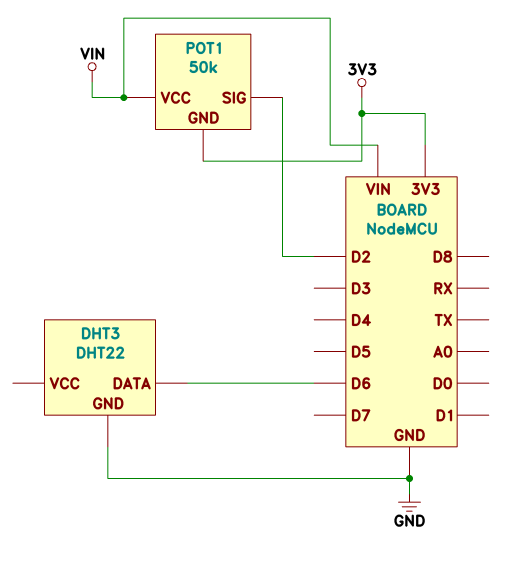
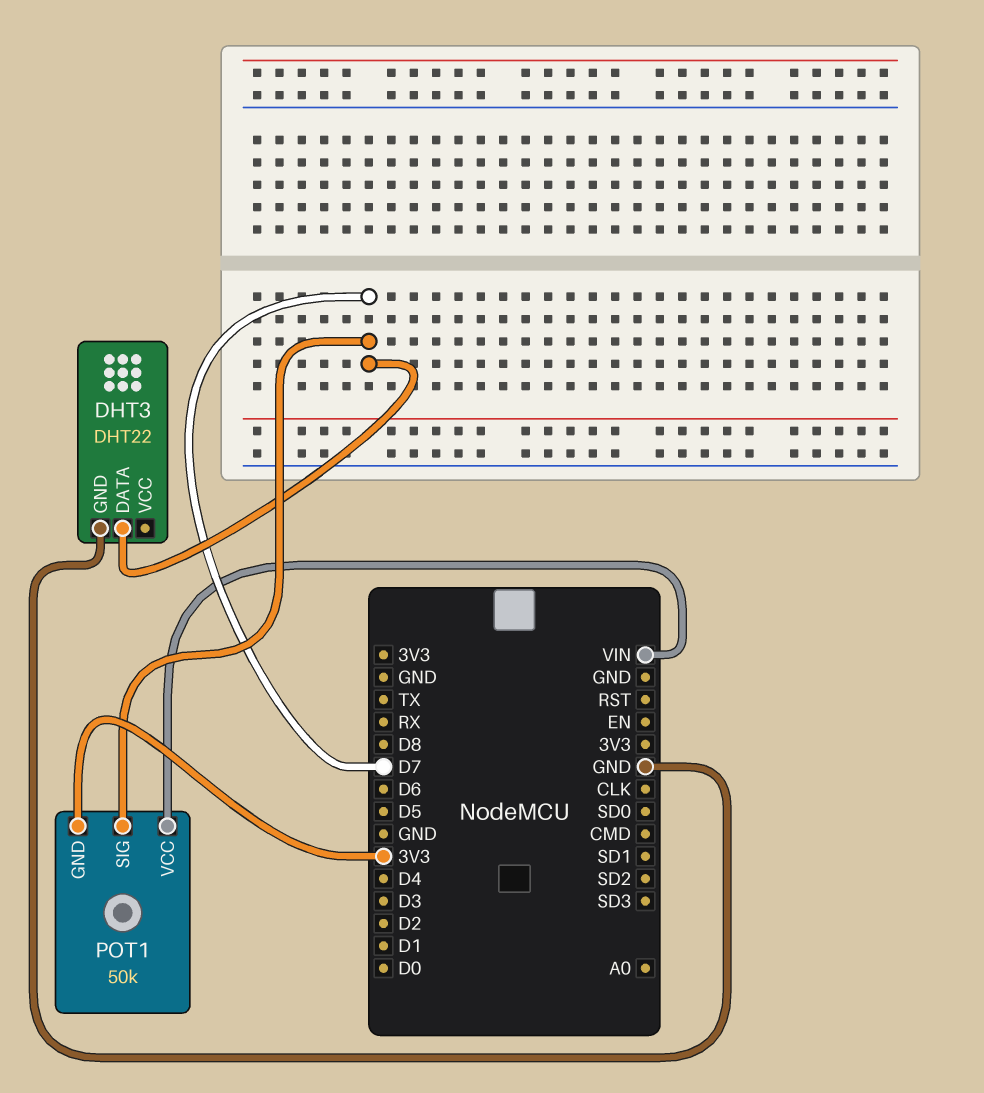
DHT3 pin DATA: D6 -> D7
POT1 pin SIG: D2 -> D7

